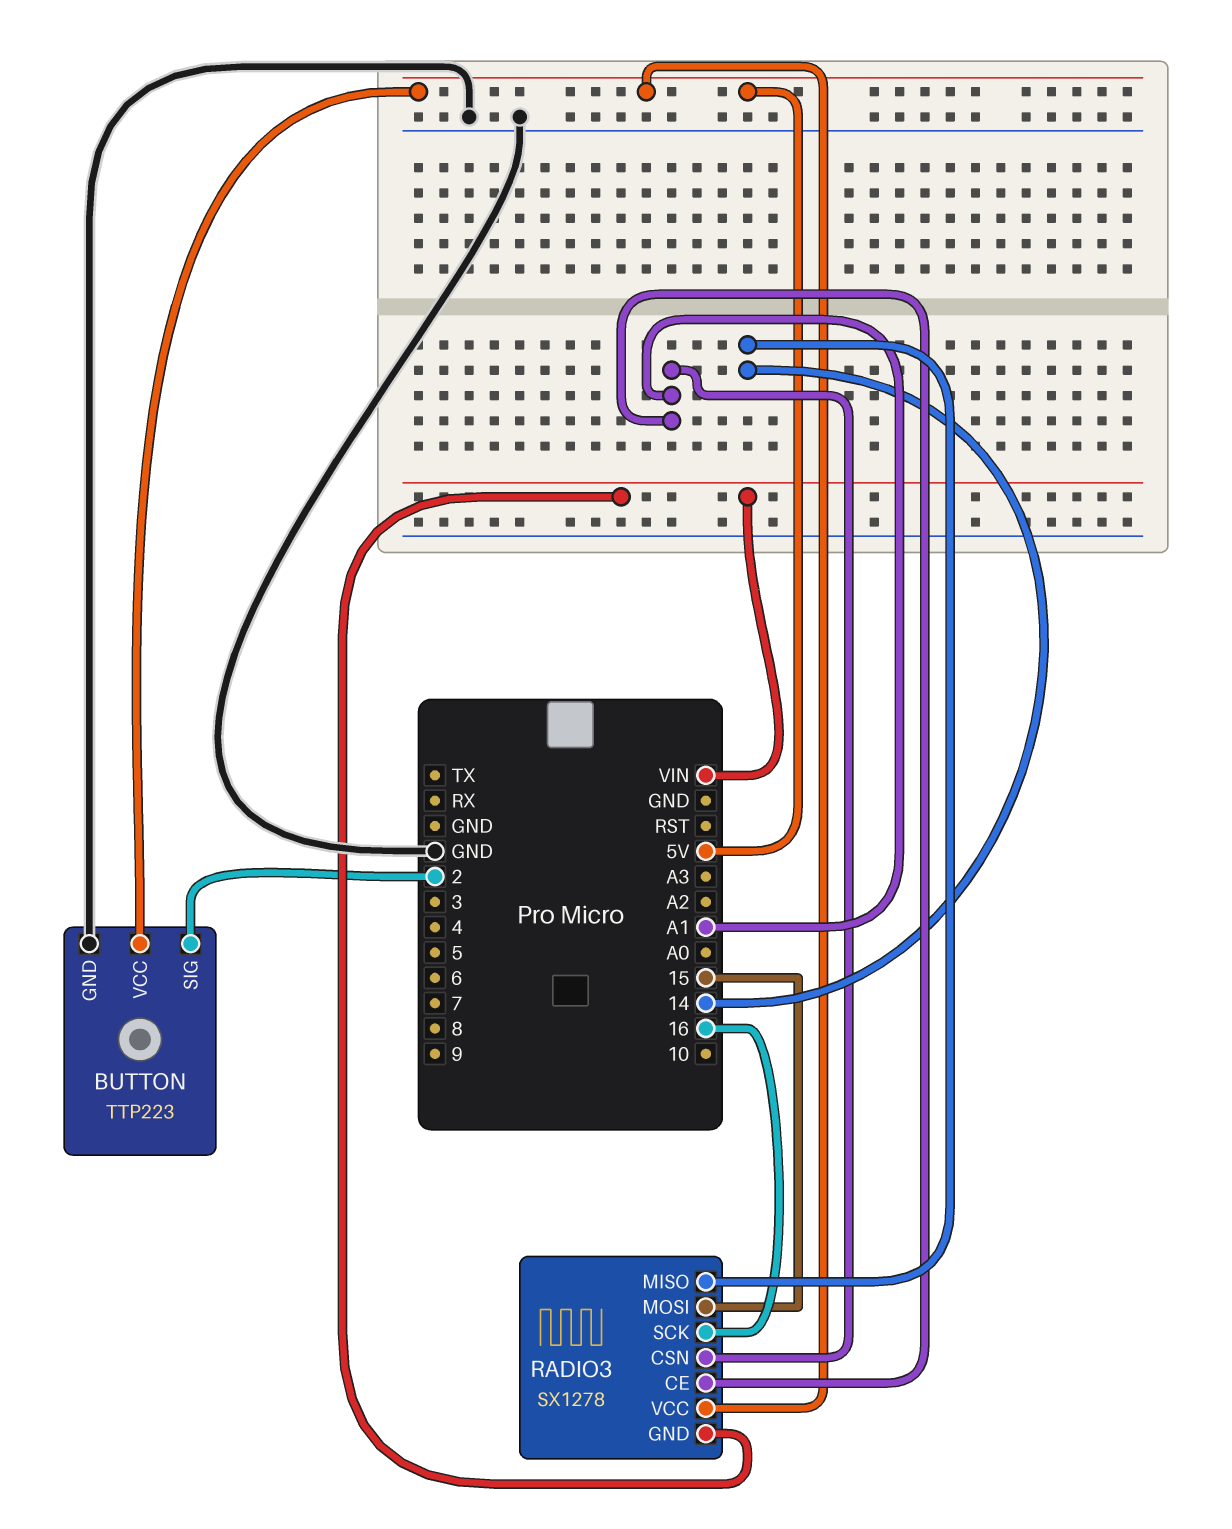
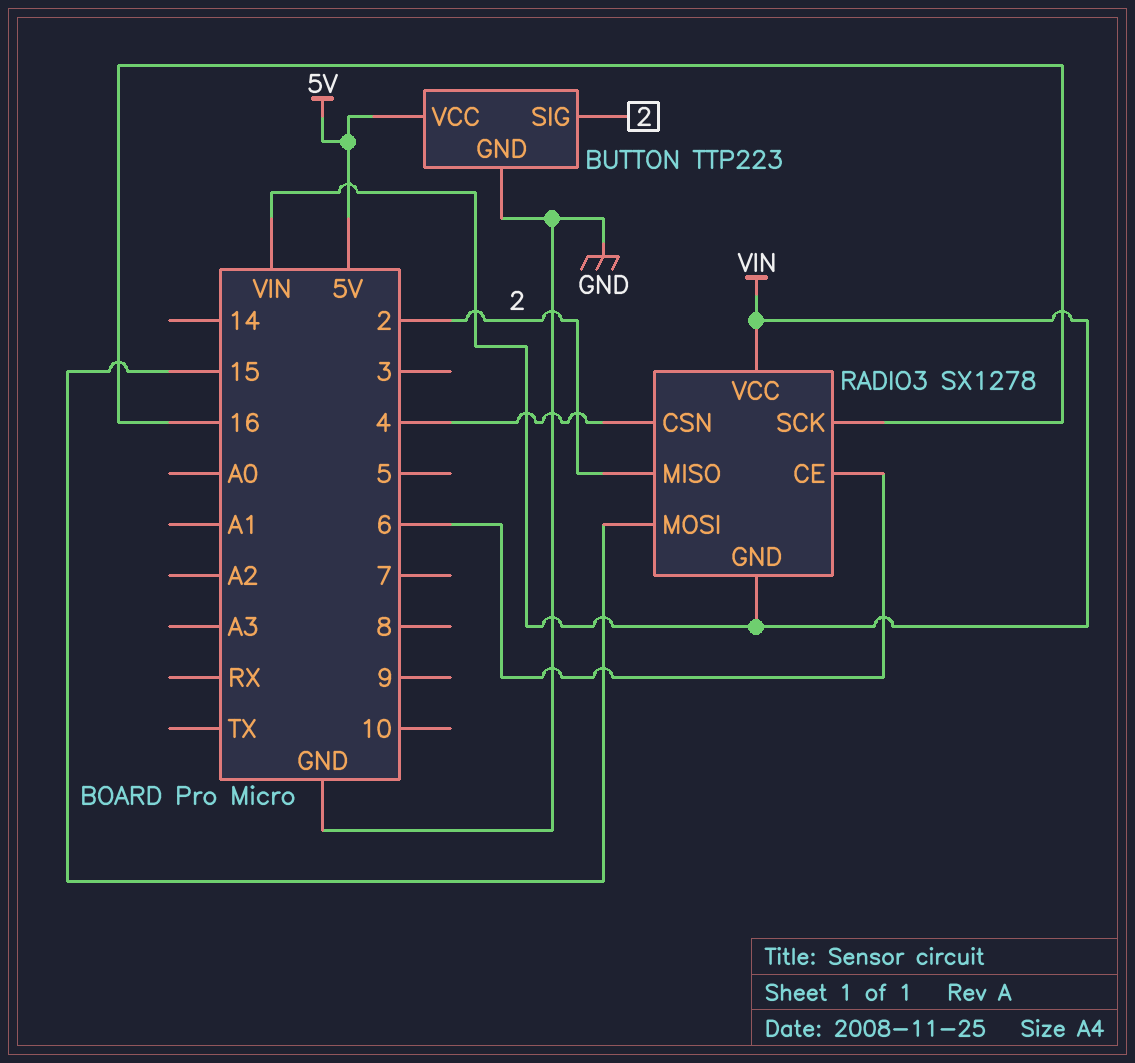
RADIO3 pin CE: A1 -> 6
RADIO3 pin CSN: A1 -> 4
RADIO3 pin MISO: 14 -> 2
RADIO3 pin VCC: 5V -> VIN

